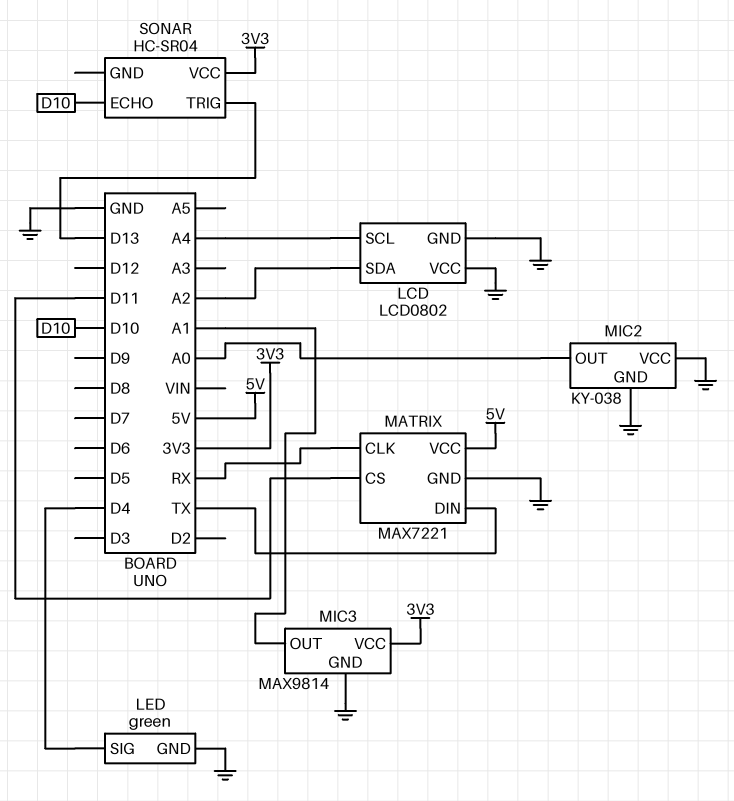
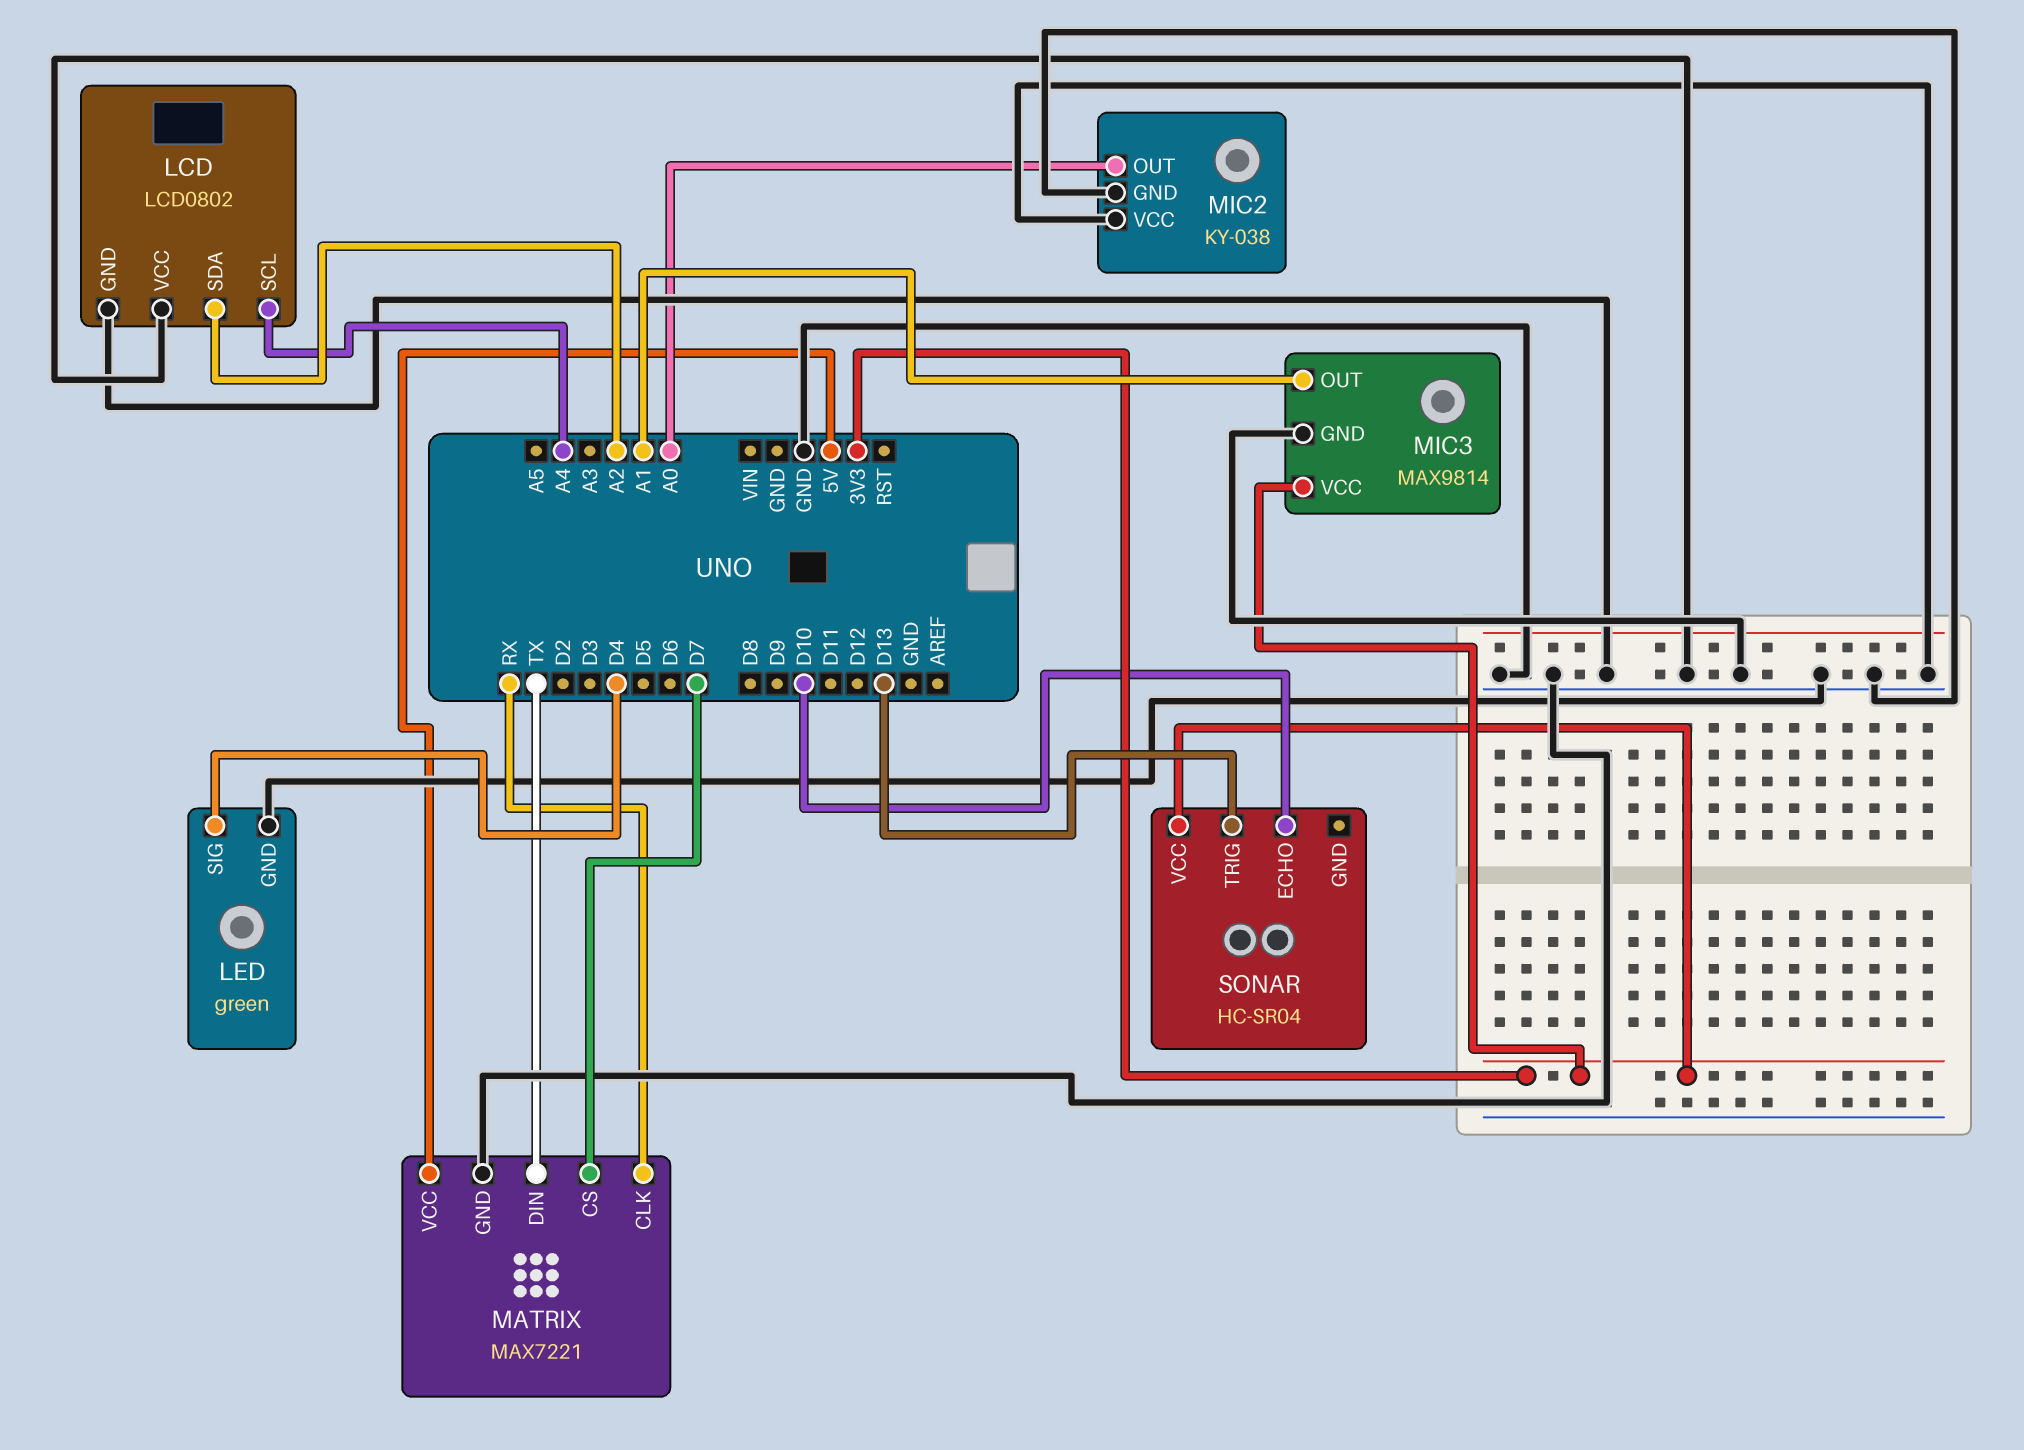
MATRIX pin CS: D11 -> D7

